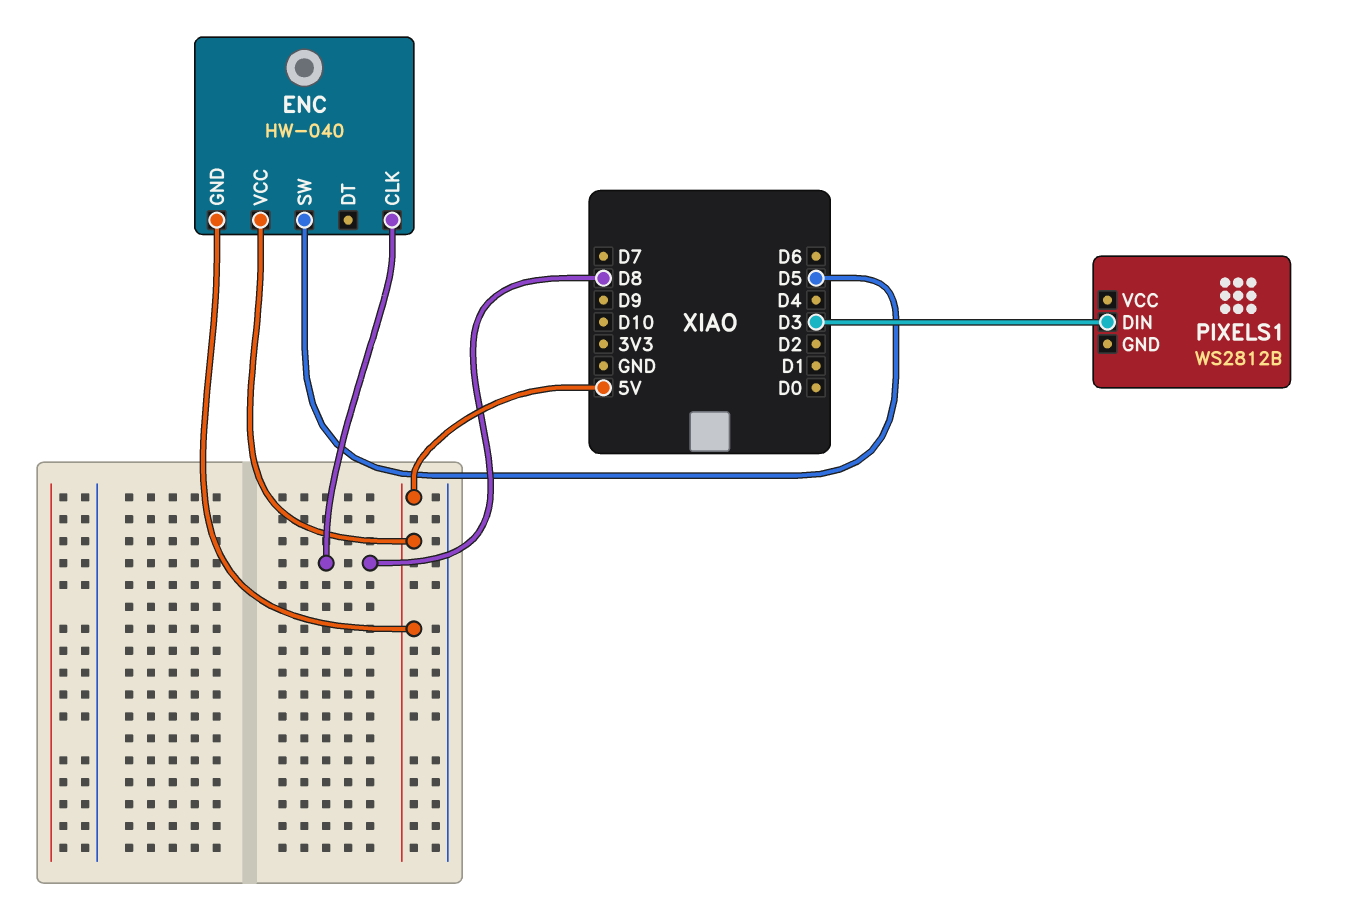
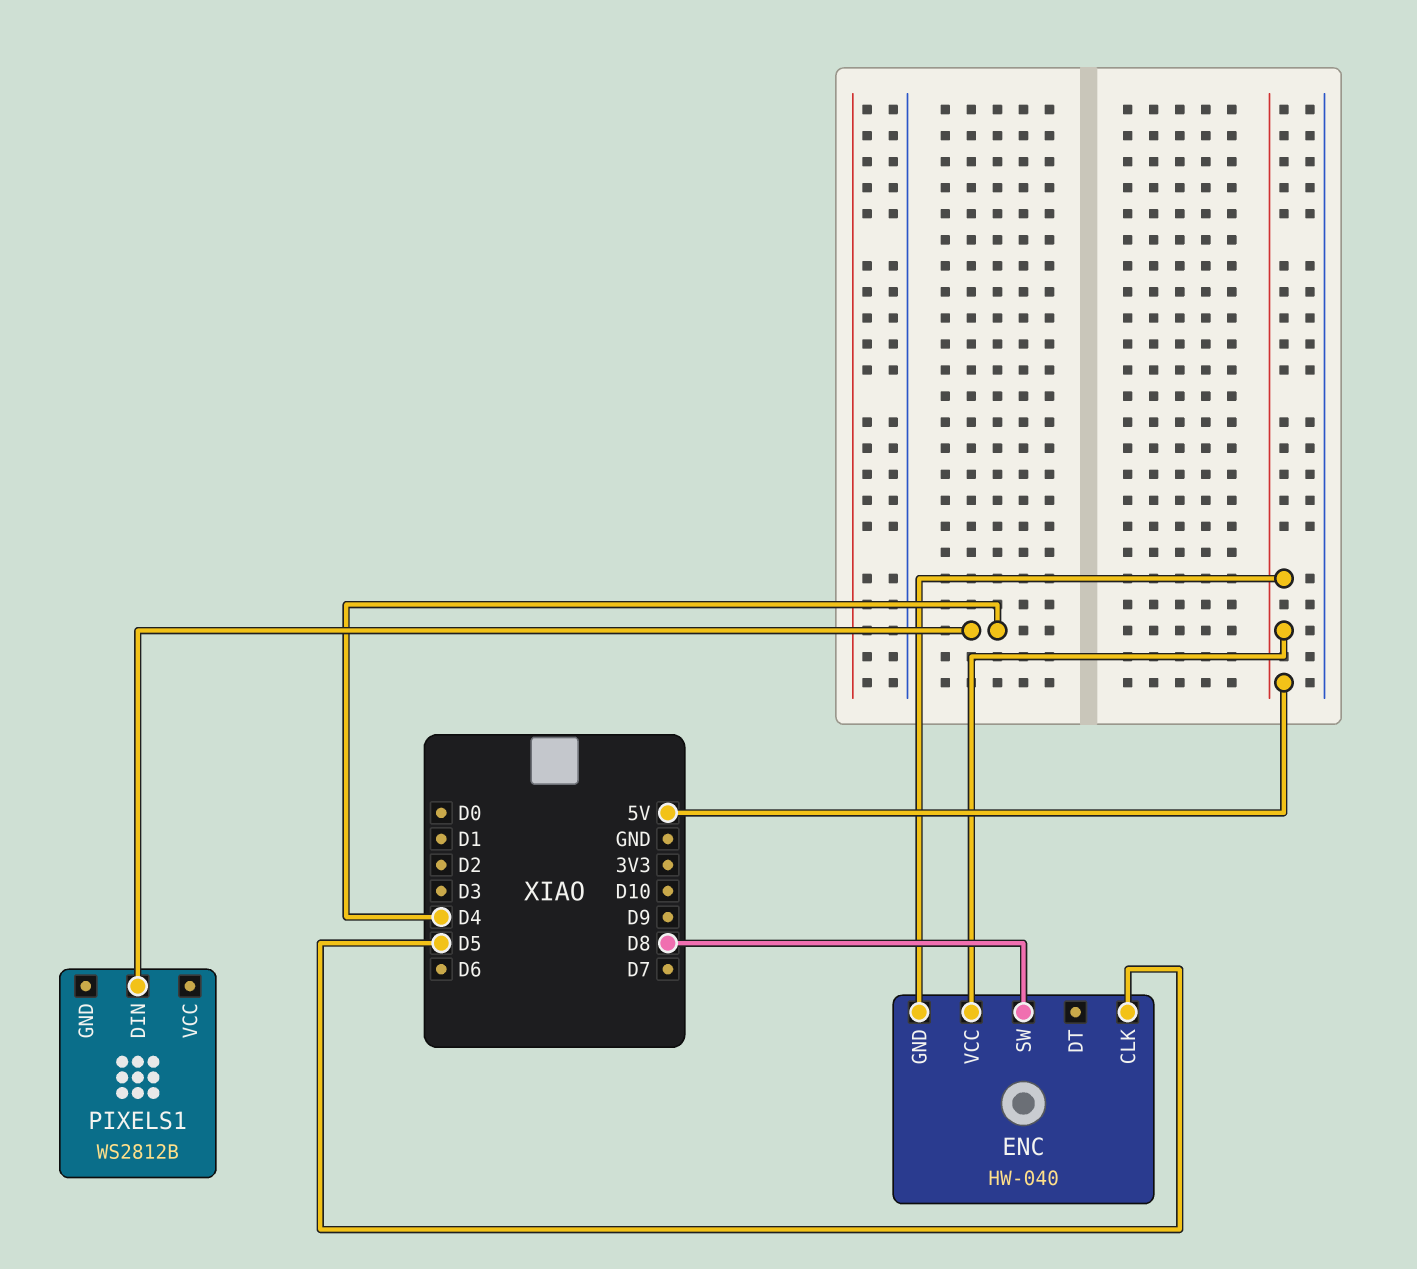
ENC pin CLK: D8 -> D5
ENC pin SW: D5 -> D8
PIXELS1 pin DIN: D3 -> D4

